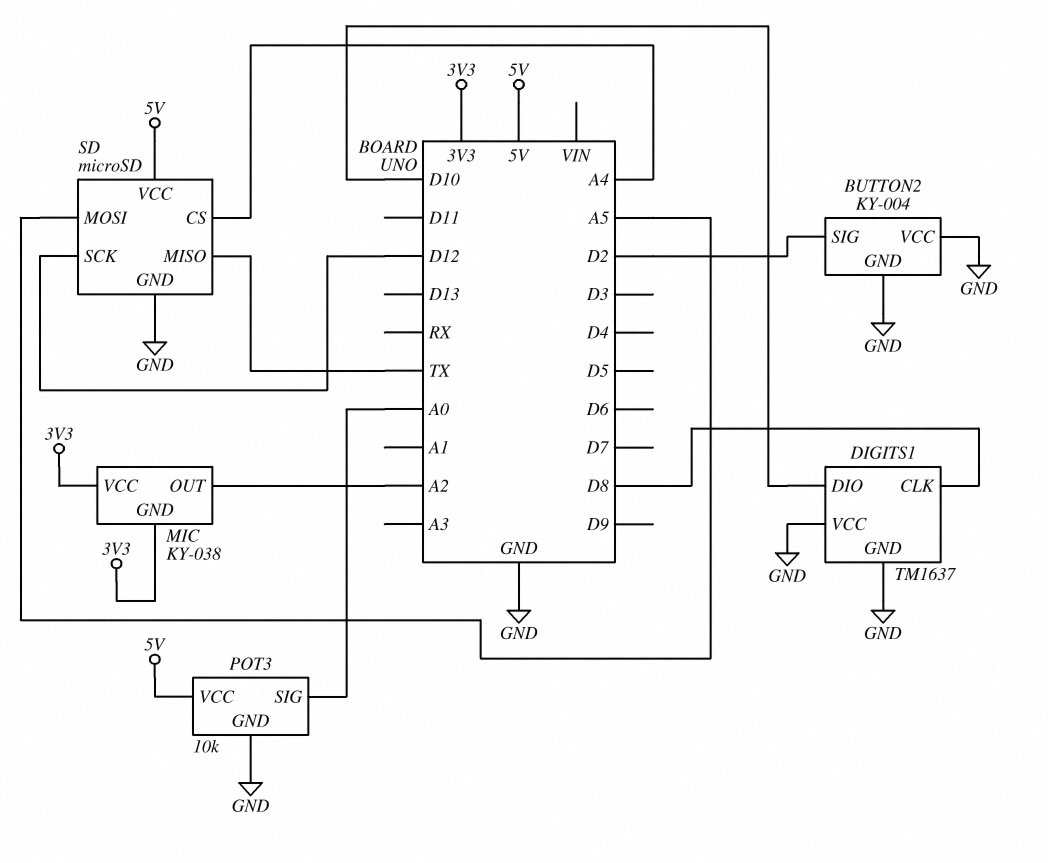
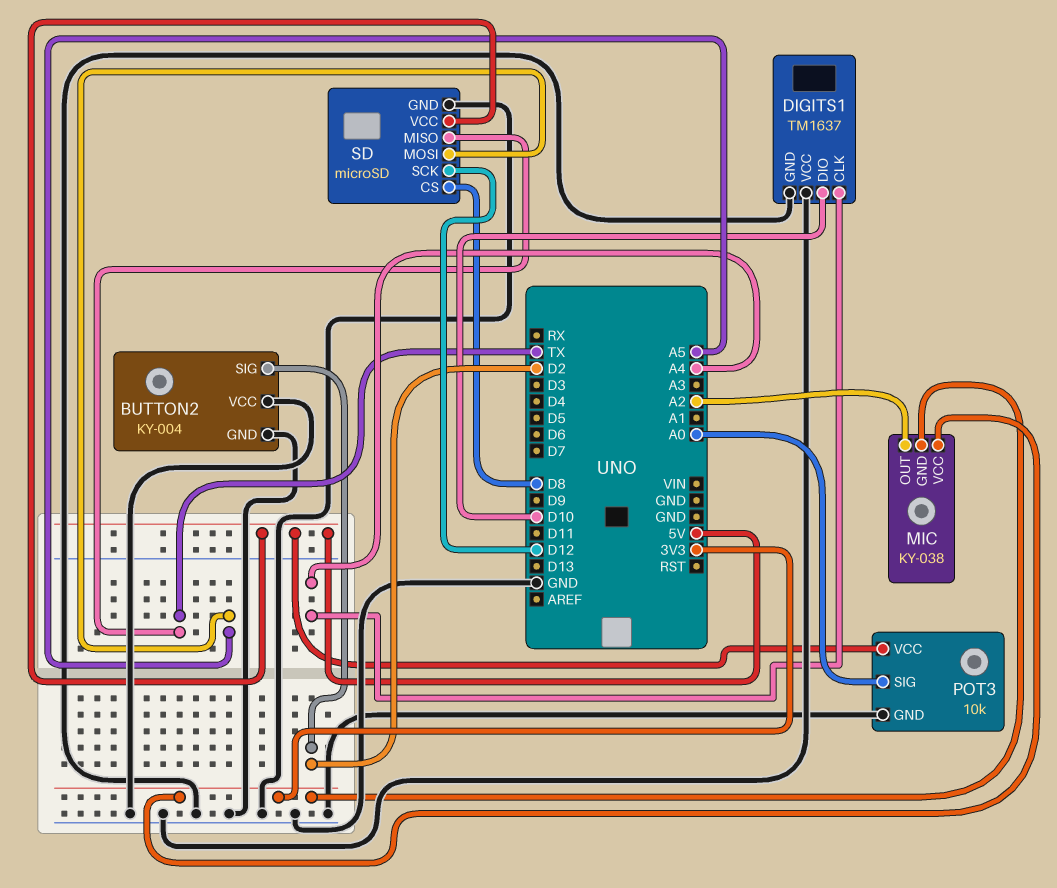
DIGITS1 pin CLK: D8 -> A4
SD pin CS: A4 -> D8

